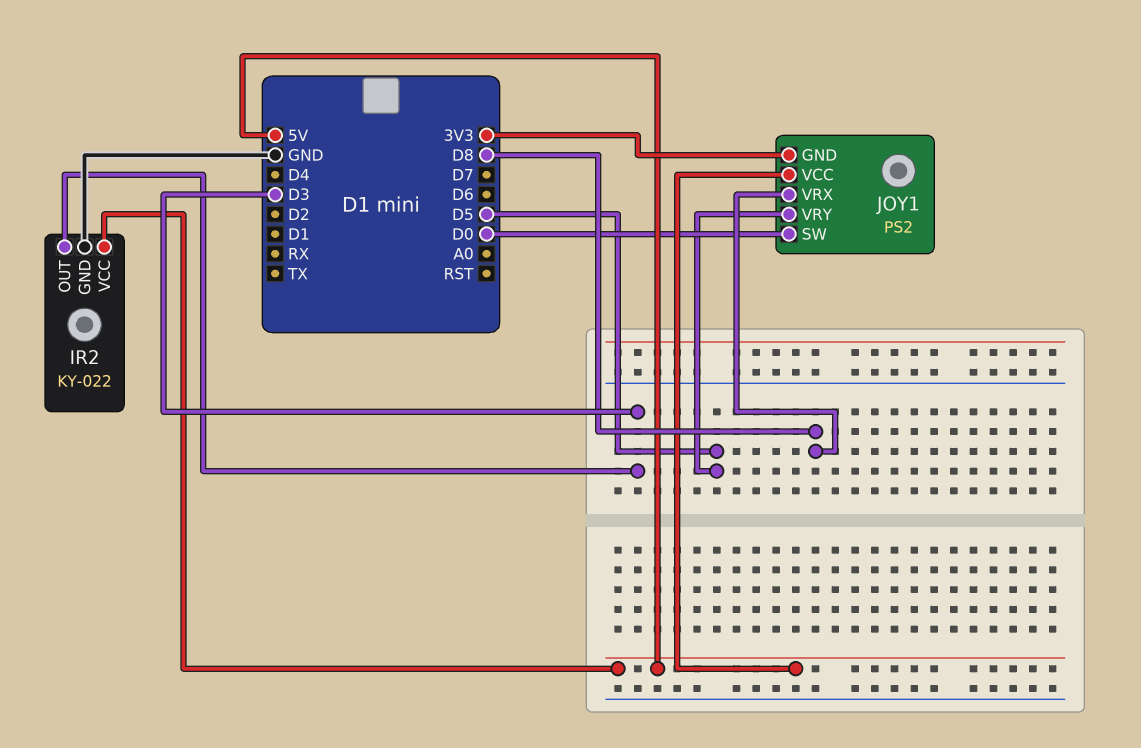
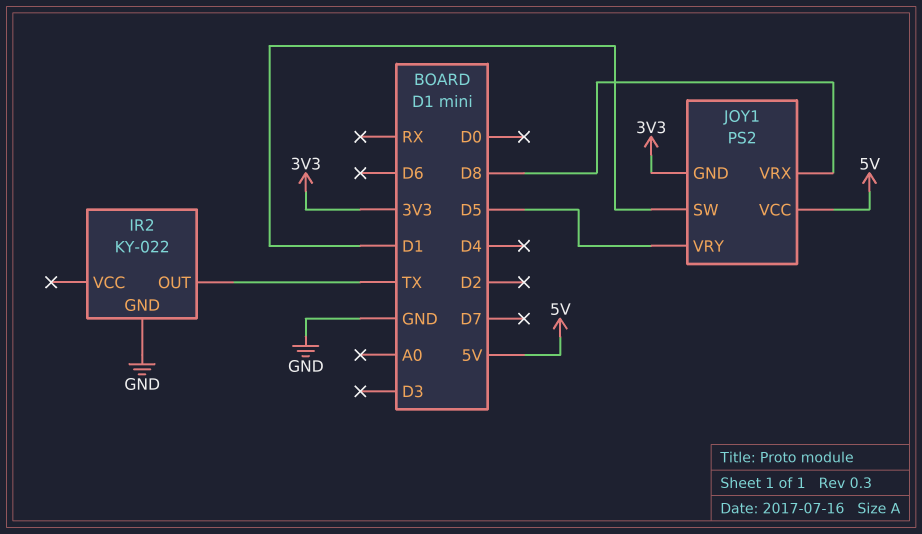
IR2 pin OUT: D3 -> TX
IR2 pin VCC: 5V -> none
JOY1 pin SW: D0 -> D1

